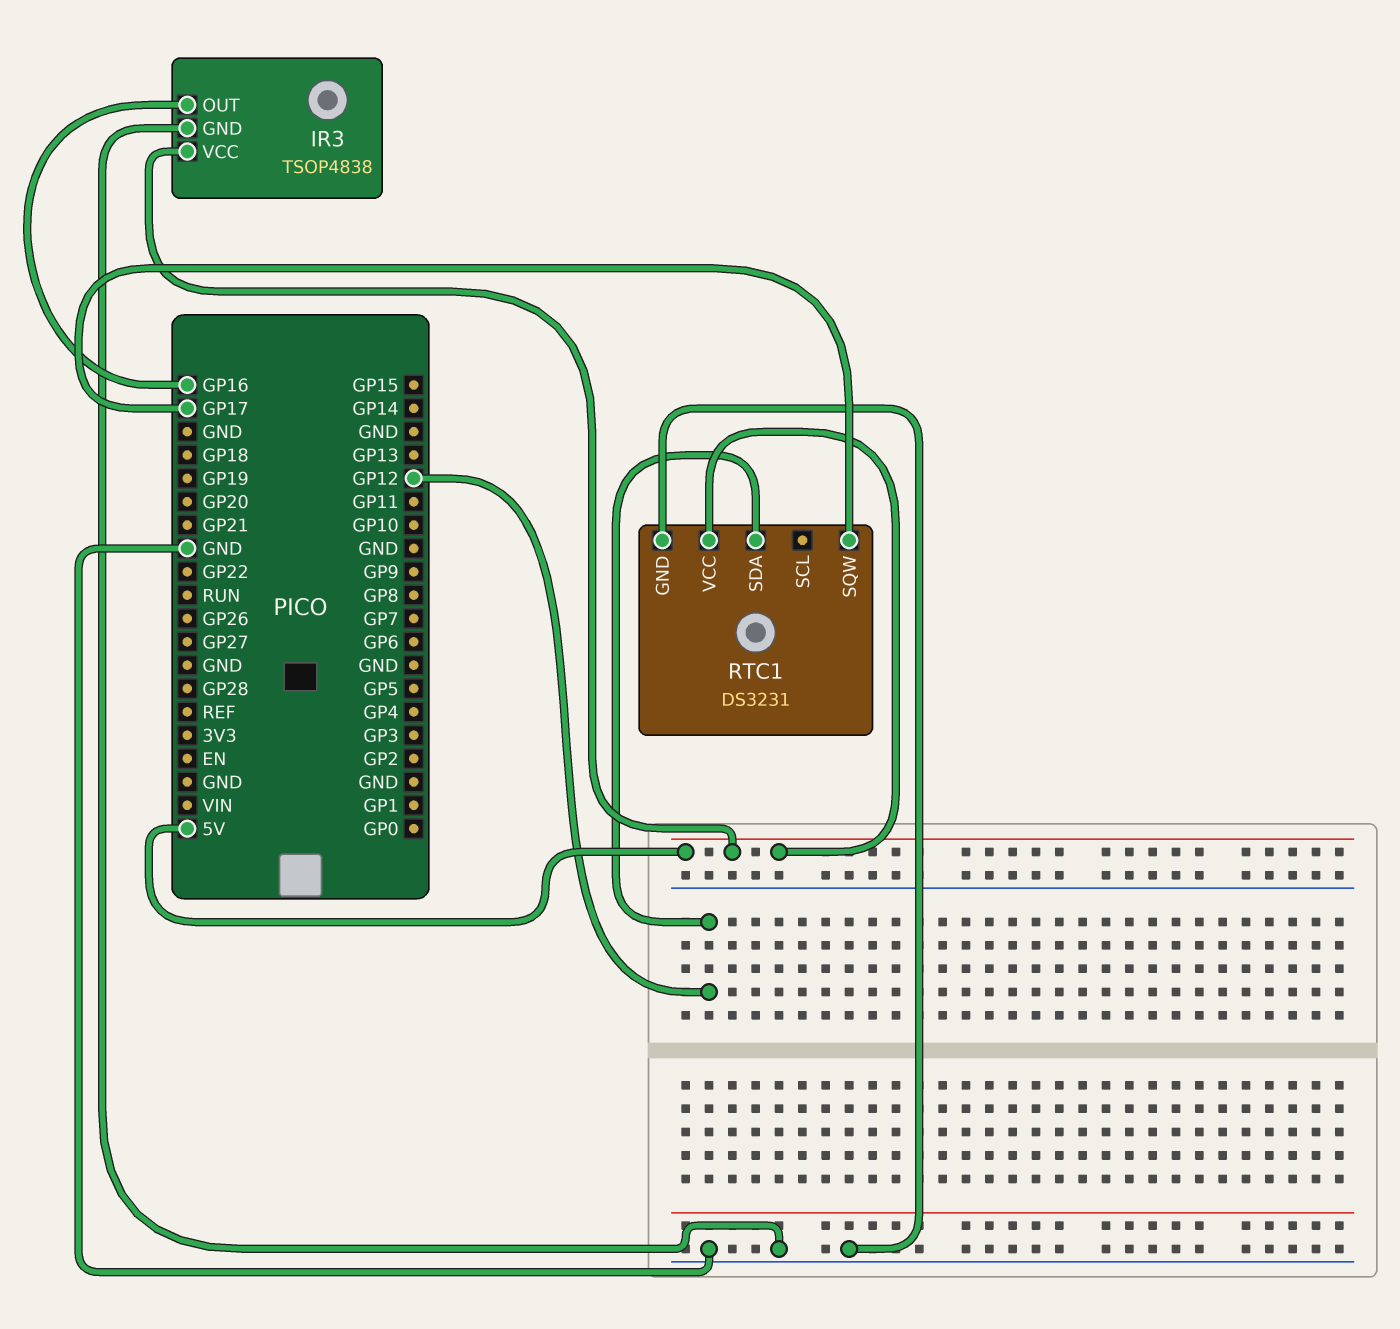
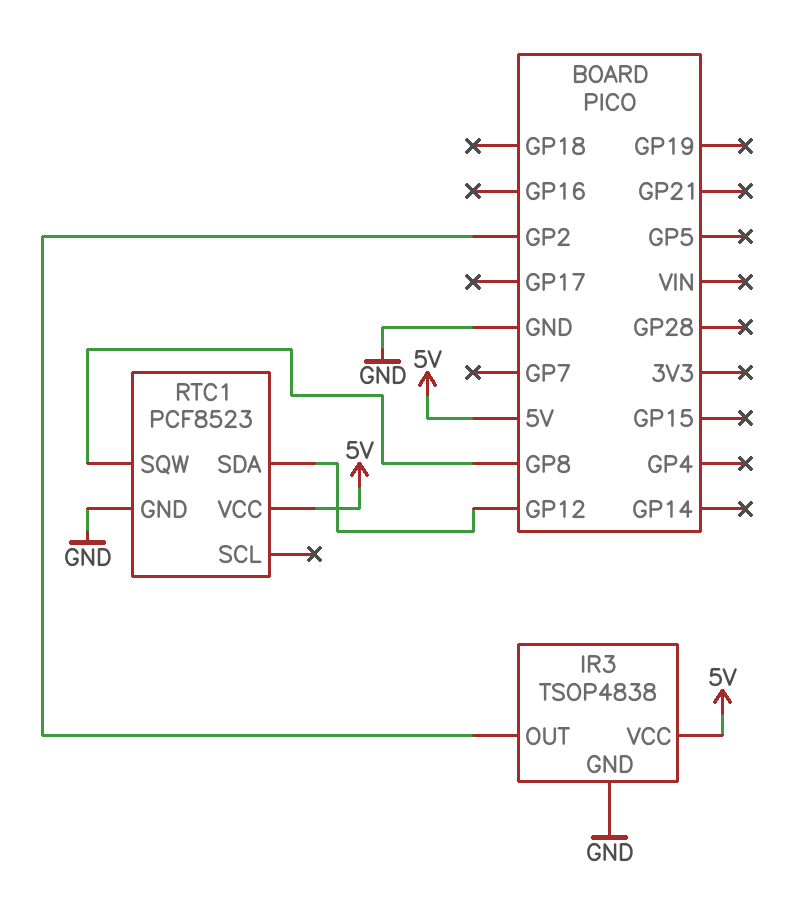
IR3 pin OUT: GP16 -> GP2
RTC1: DS3231 -> PCF8523
RTC1 pin SQW: GP17 -> GP8

